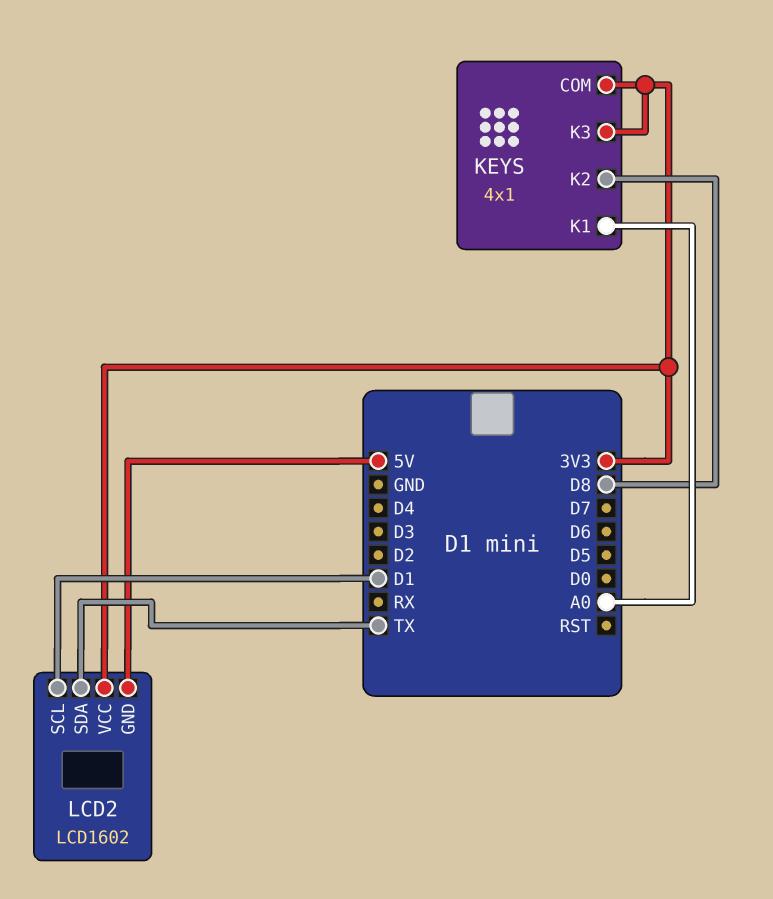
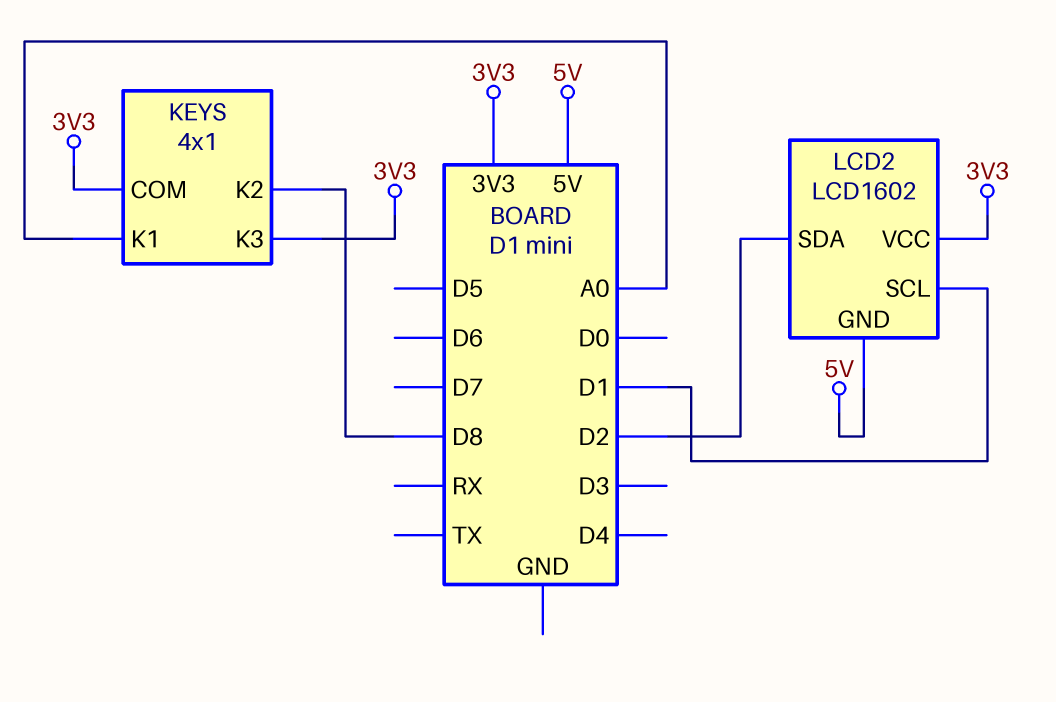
LCD2 pin SDA: TX -> D2

